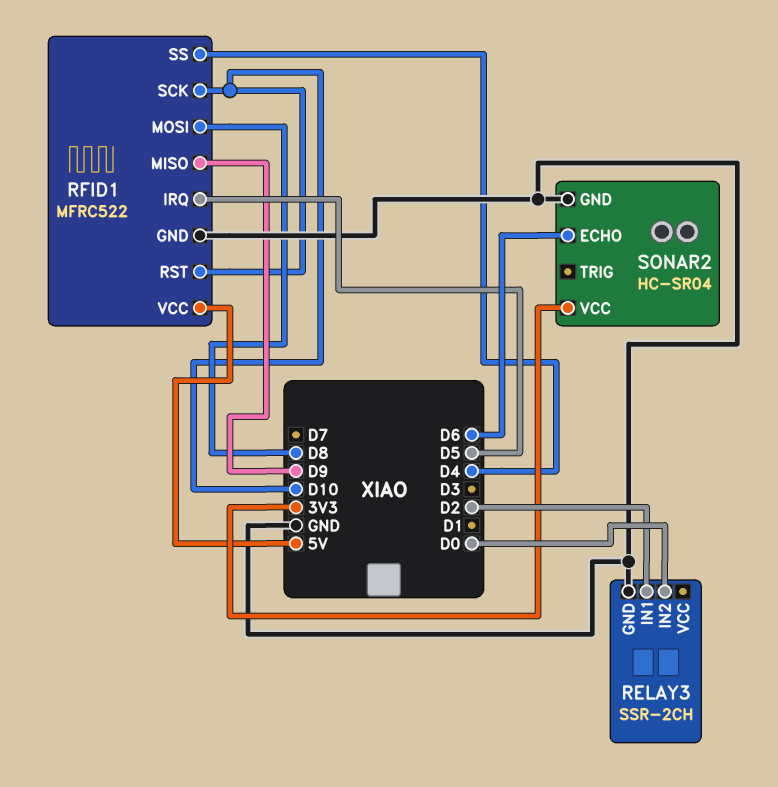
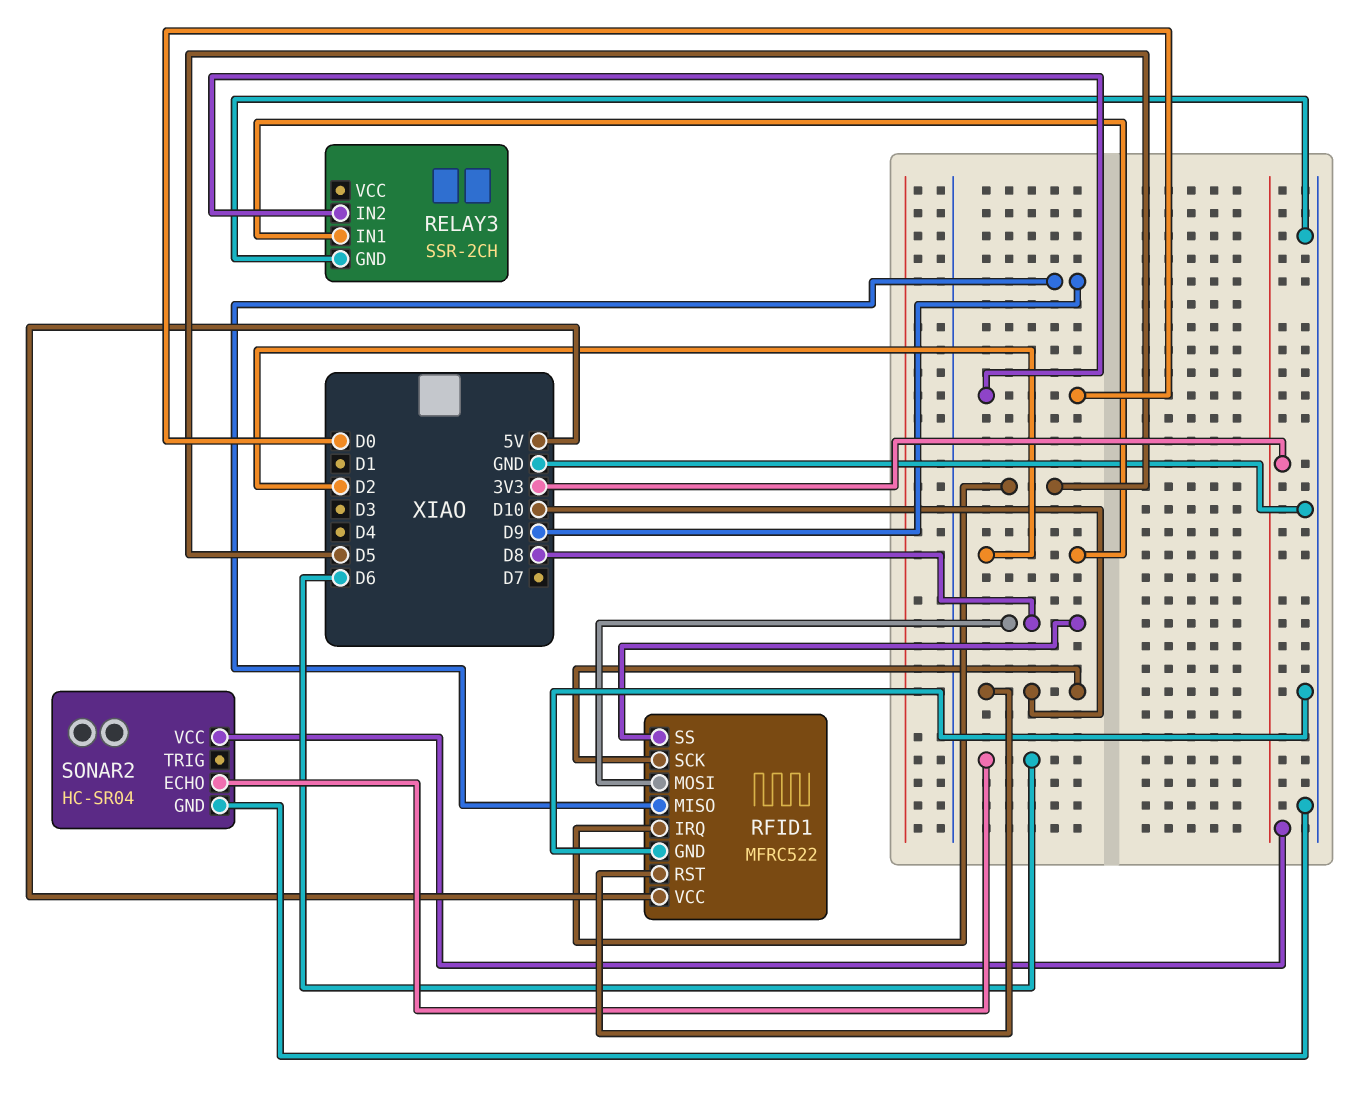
RFID1 pin SS: D4 -> D8

